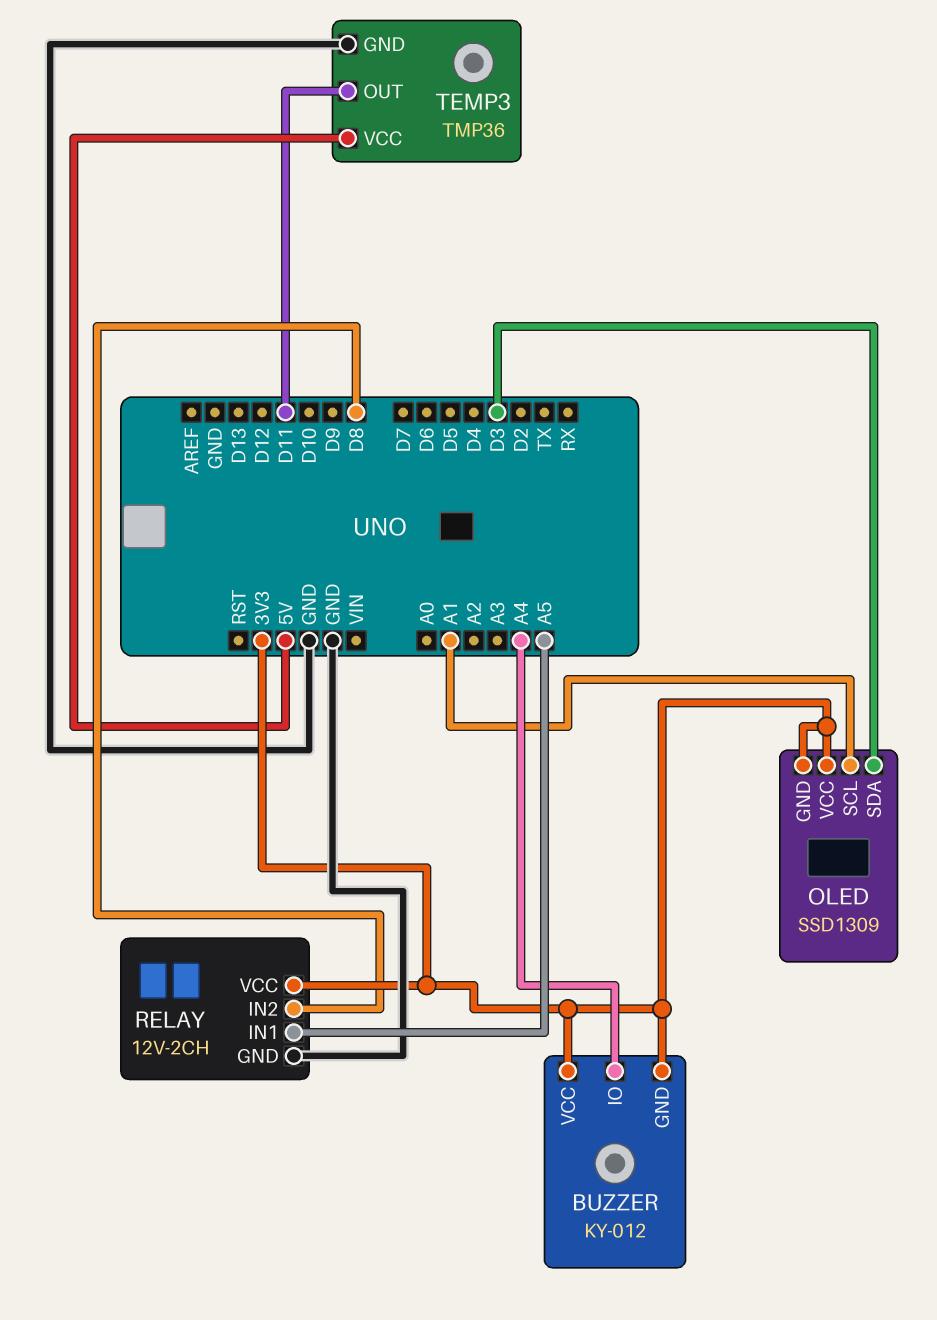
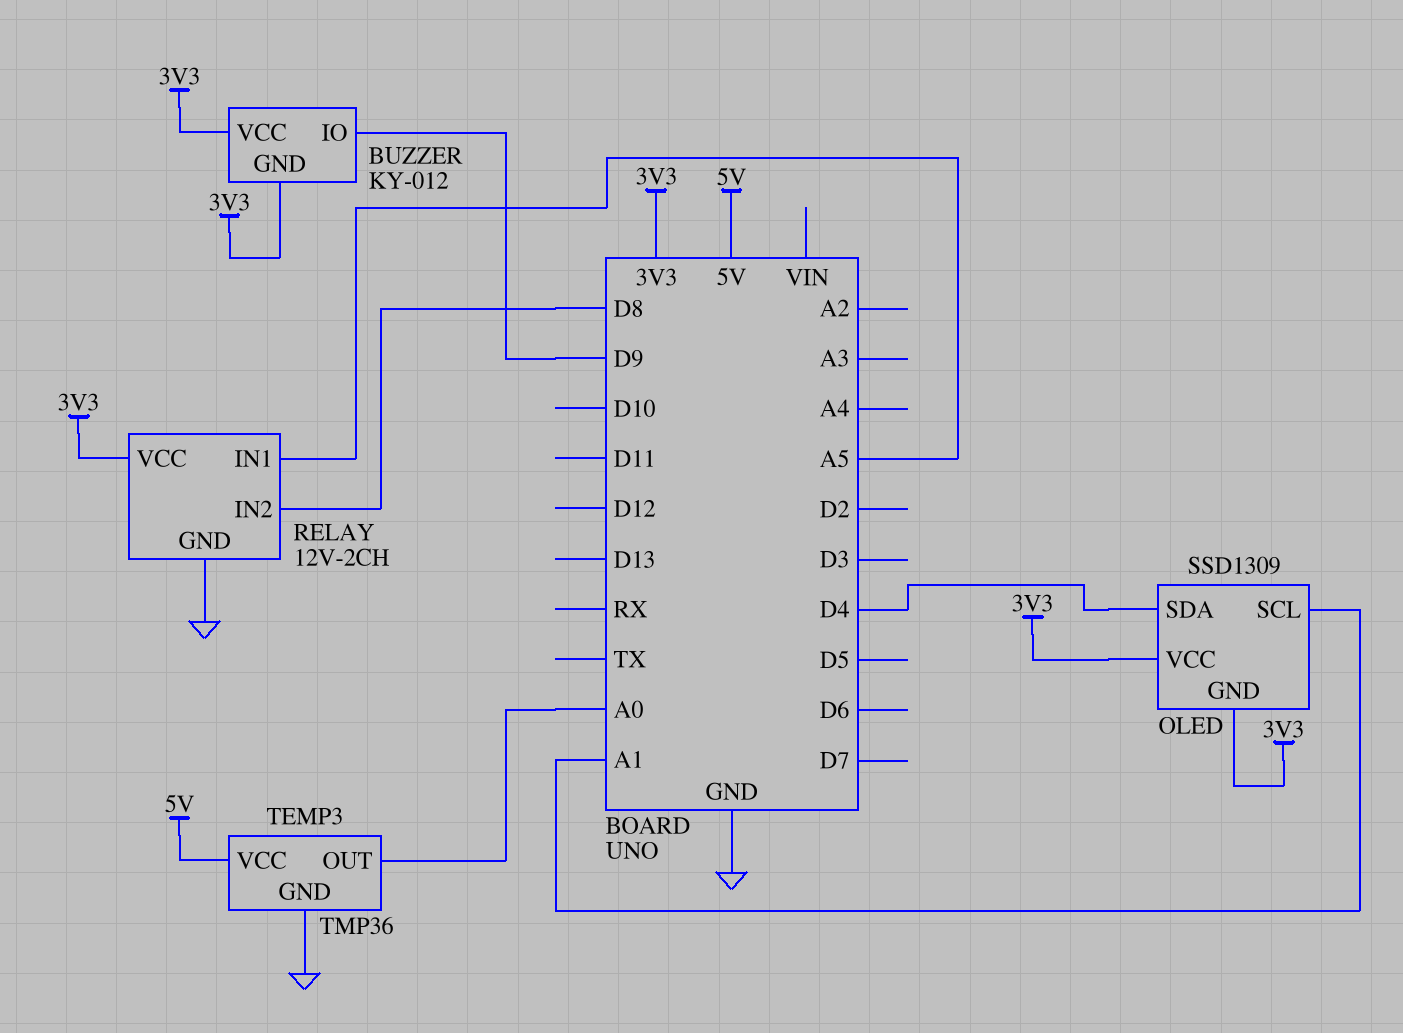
BUZZER pin IO: A4 -> D9
OLED pin SDA: D3 -> D4
TEMP3 pin OUT: D11 -> A0

